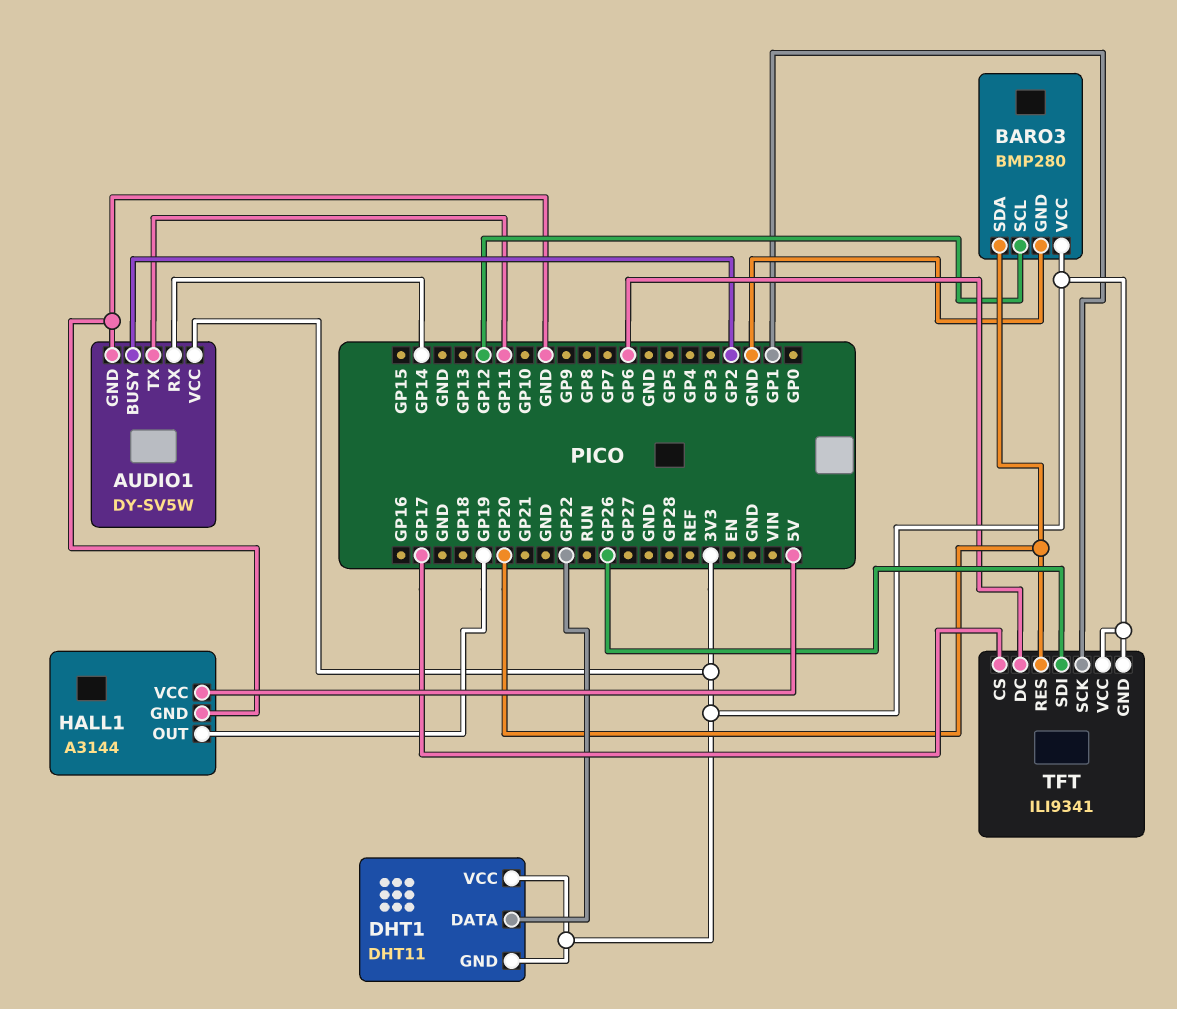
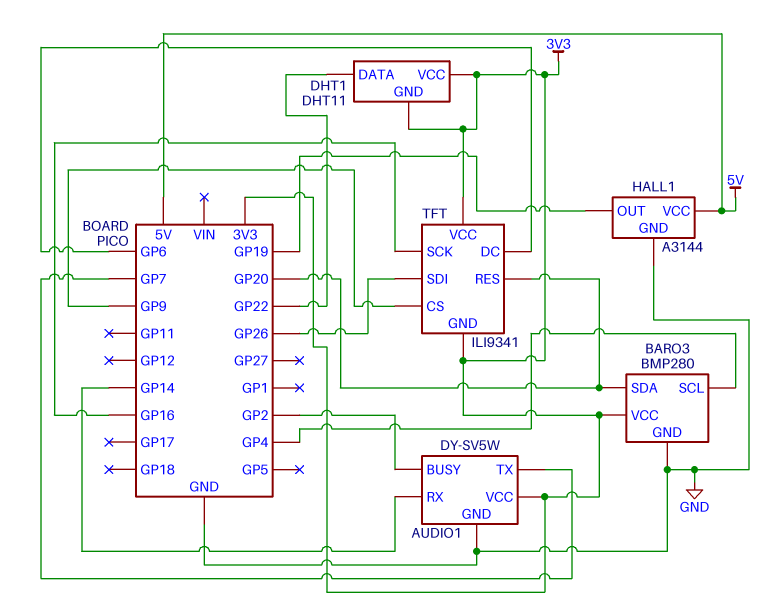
AUDIO1 pin TX: GP11 -> GP7
BARO3 pin SCL: GP12 -> GP4
TFT pin CS: GP17 -> GP9
TFT pin SCK: GP1 -> GP16

